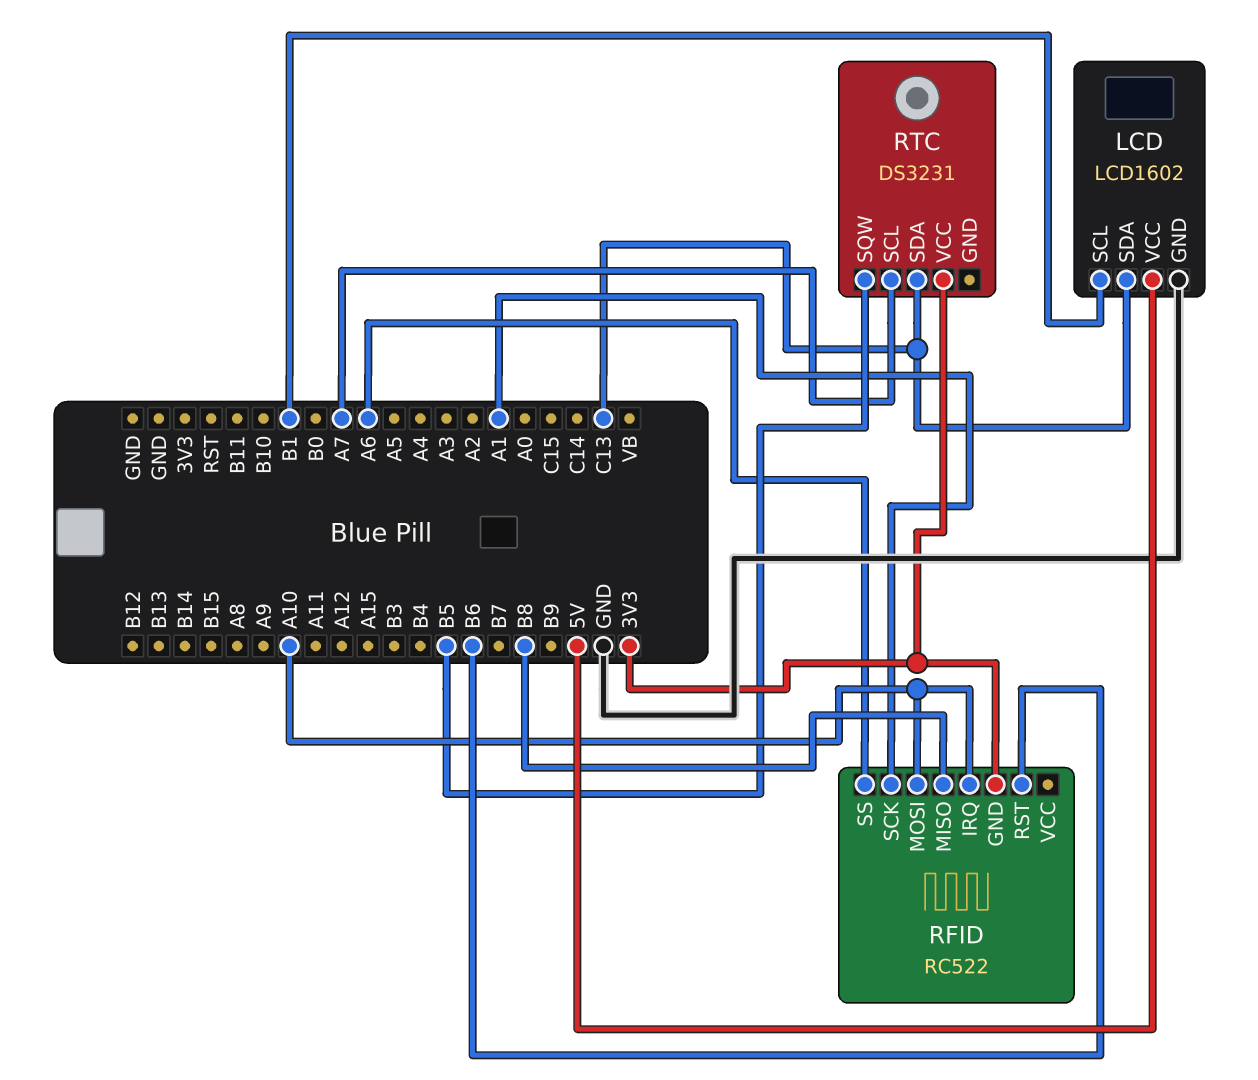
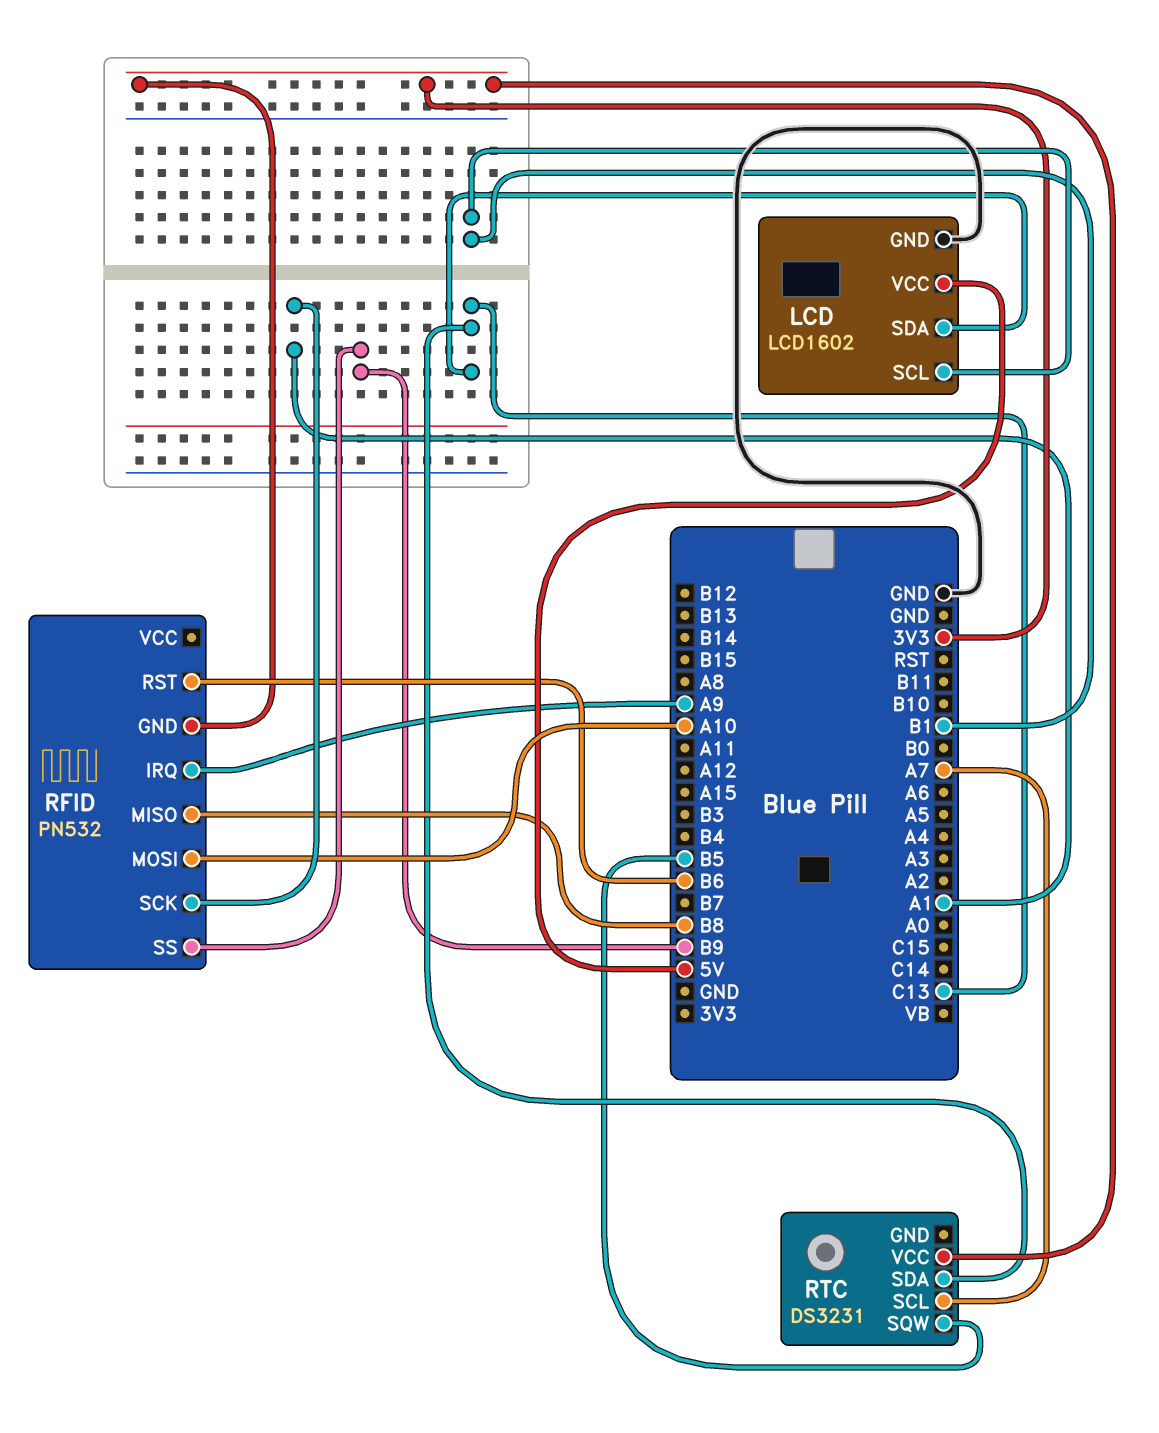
RFID: RC522 -> PN532
RFID pin IRQ: A10 -> A9
RFID pin SS: A6 -> B9

